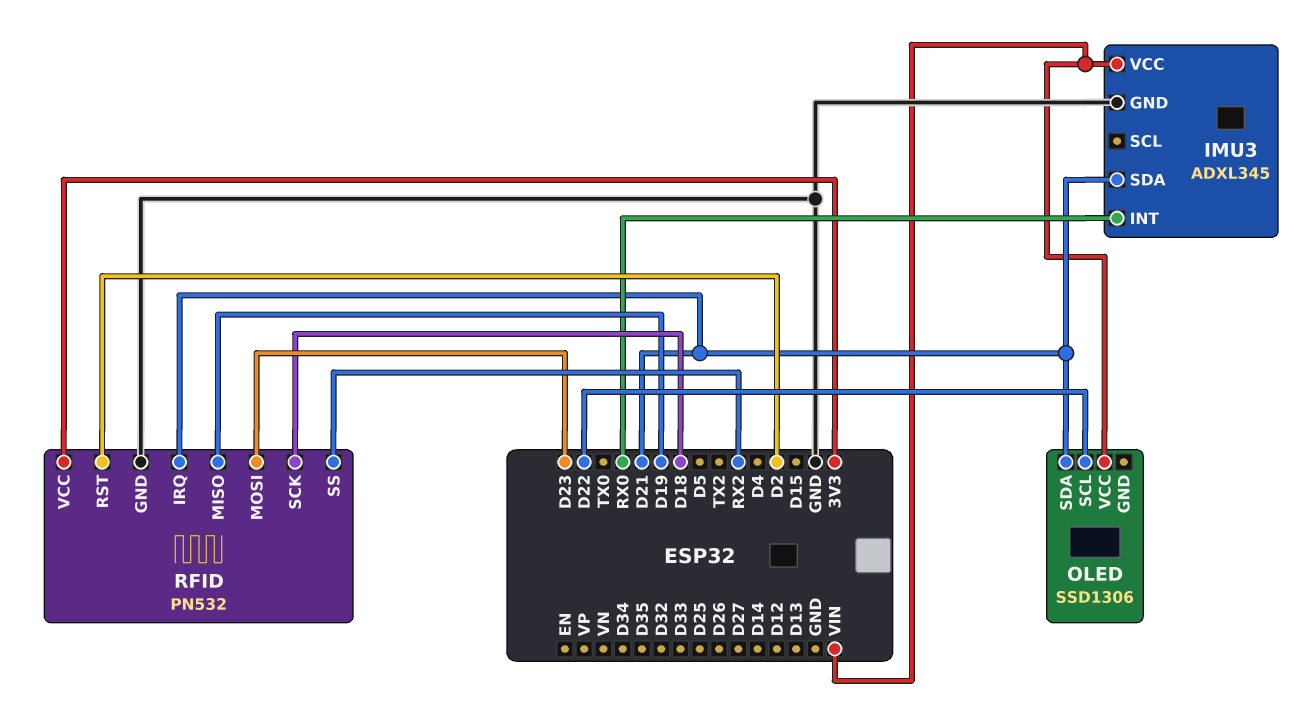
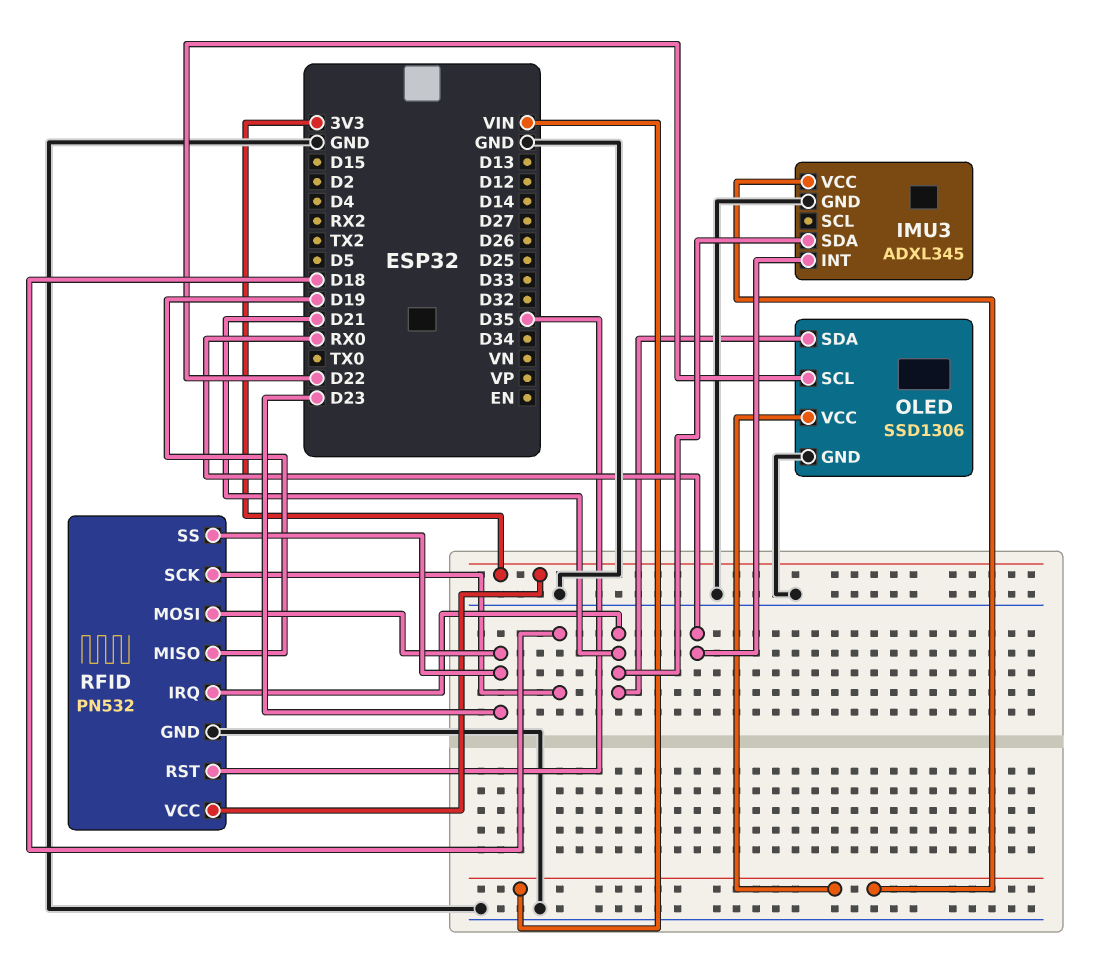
OLED pin GND: none -> GND
RFID pin RST: D2 -> D35
RFID pin SS: RX2 -> D23

